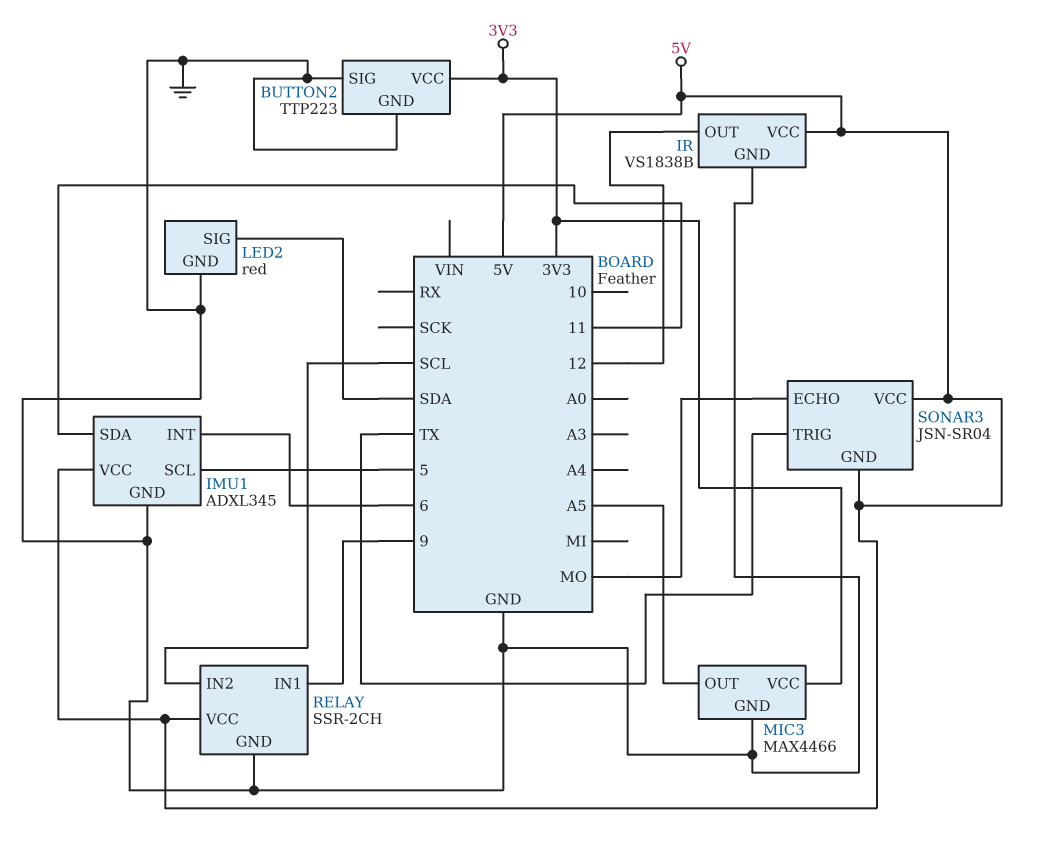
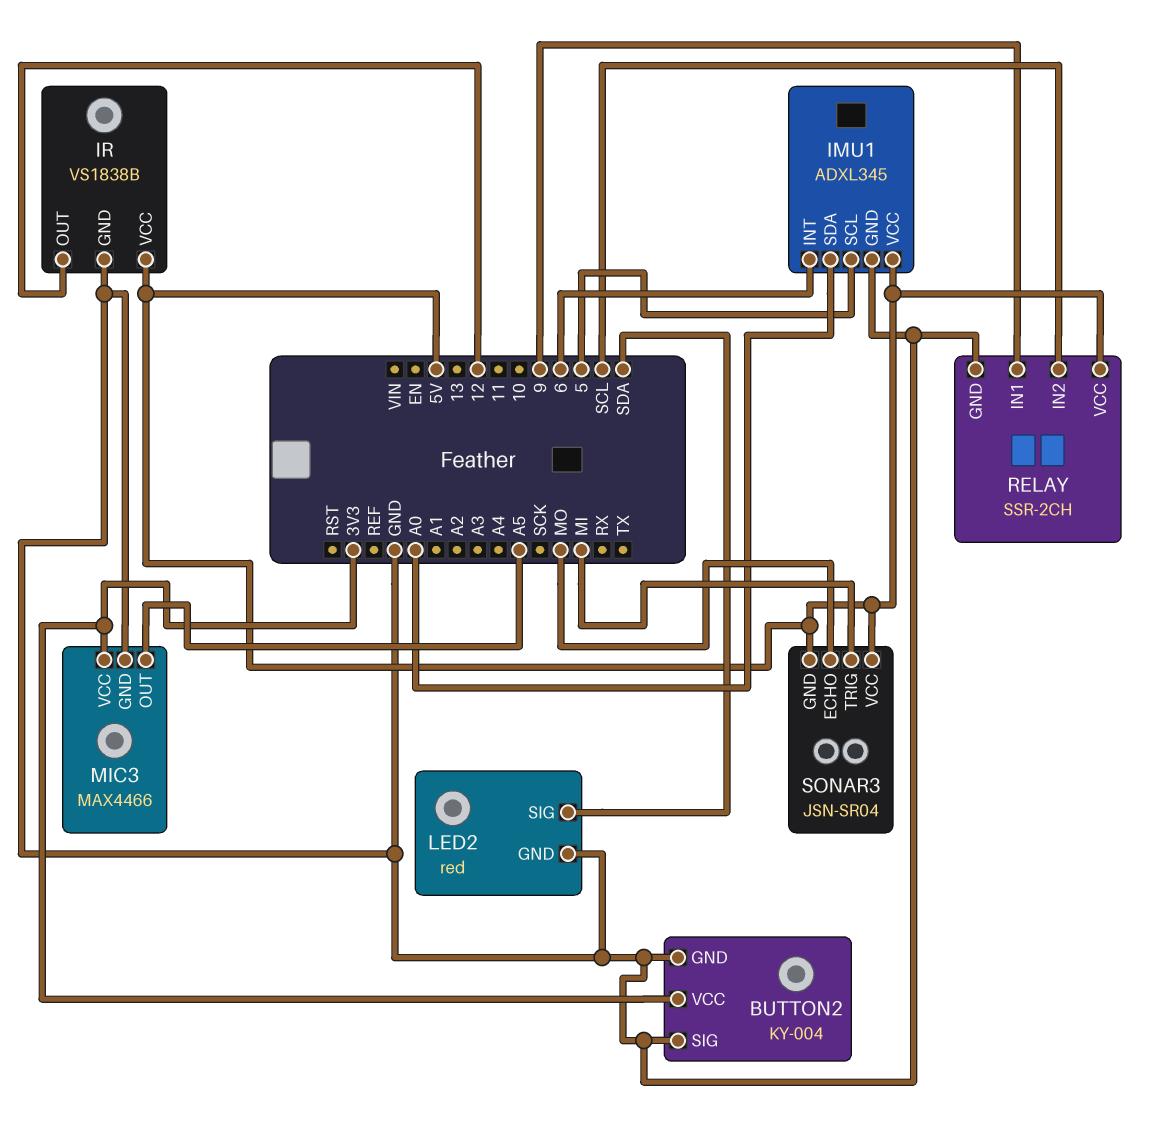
BUTTON2: TTP223 -> KY-004
IMU1 pin SDA: 11 -> A0
SONAR3 pin TRIG: TX -> MI

